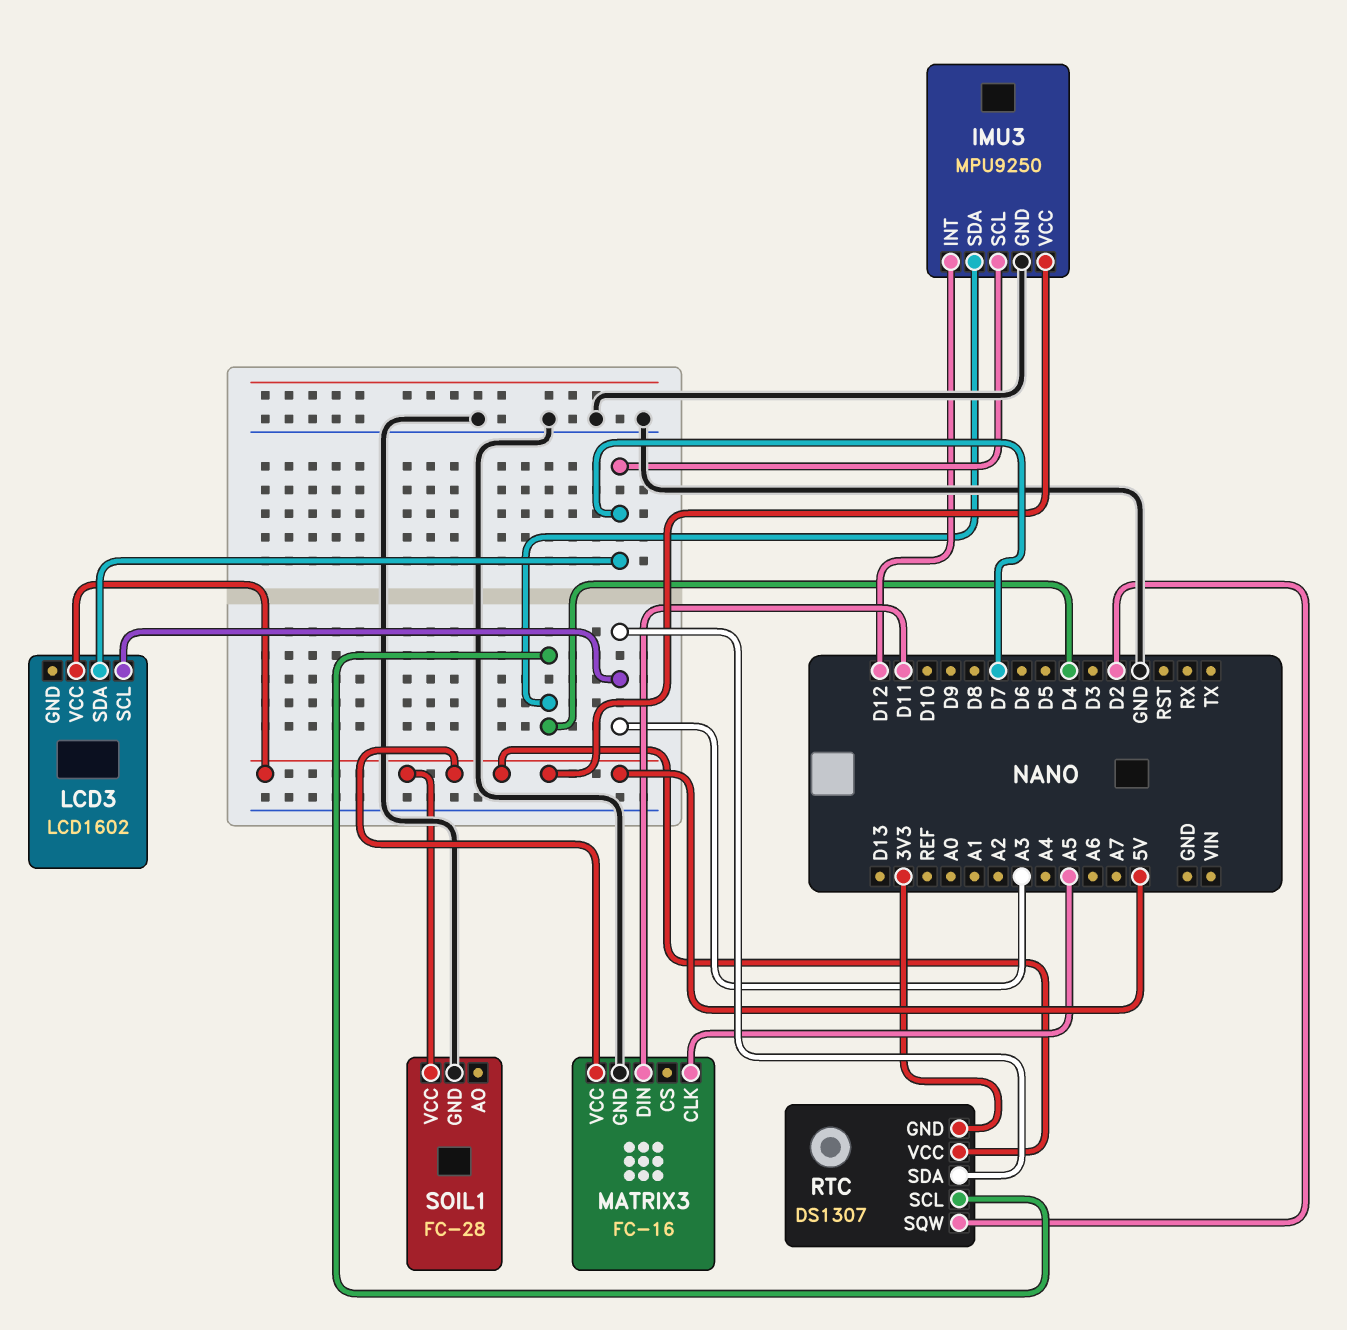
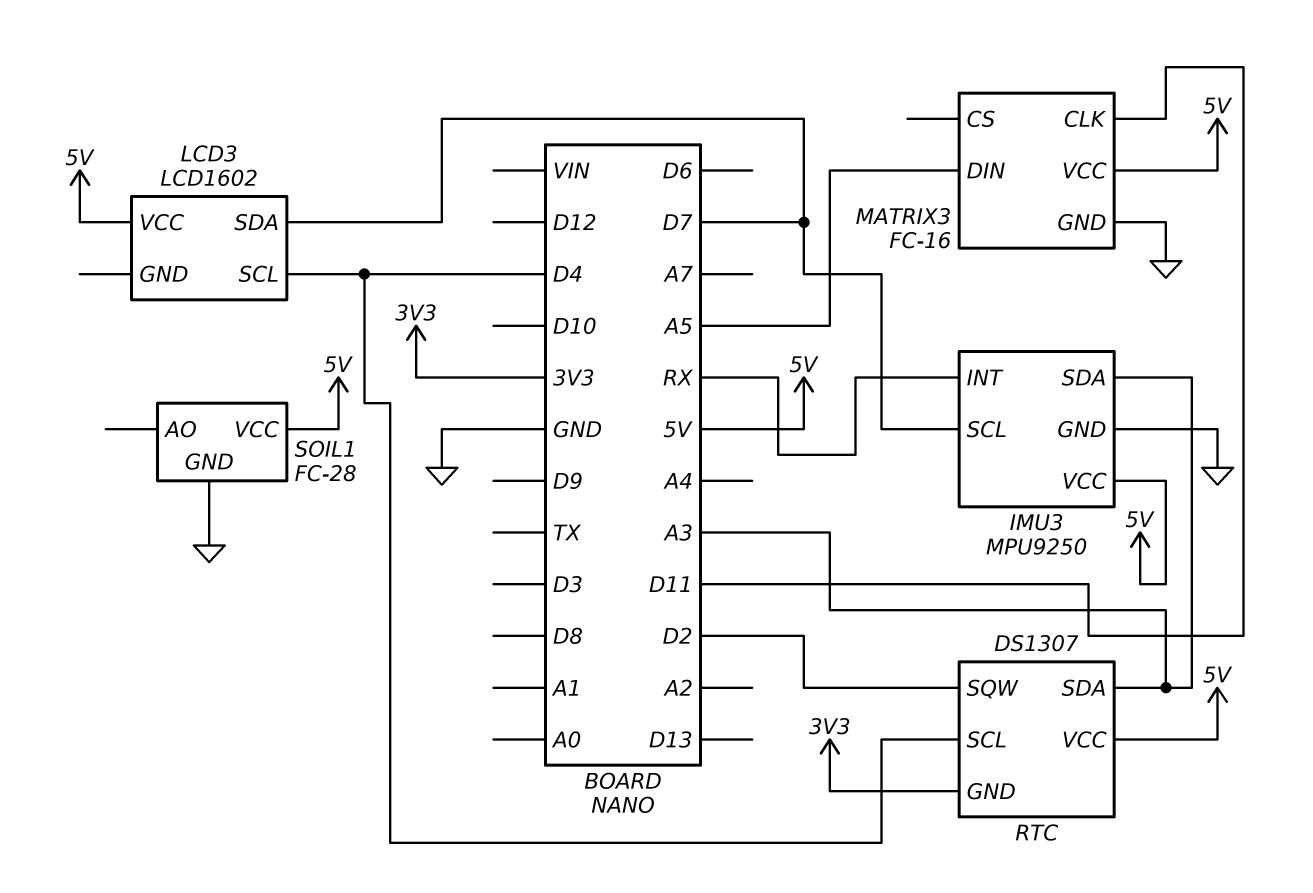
IMU3 pin INT: D12 -> RX
IMU3 pin SDA: D4 -> A3
LCD3 pin SCL: A3 -> D4
MATRIX3 pin CLK: A5 -> D11
MATRIX3 pin DIN: D11 -> A5

